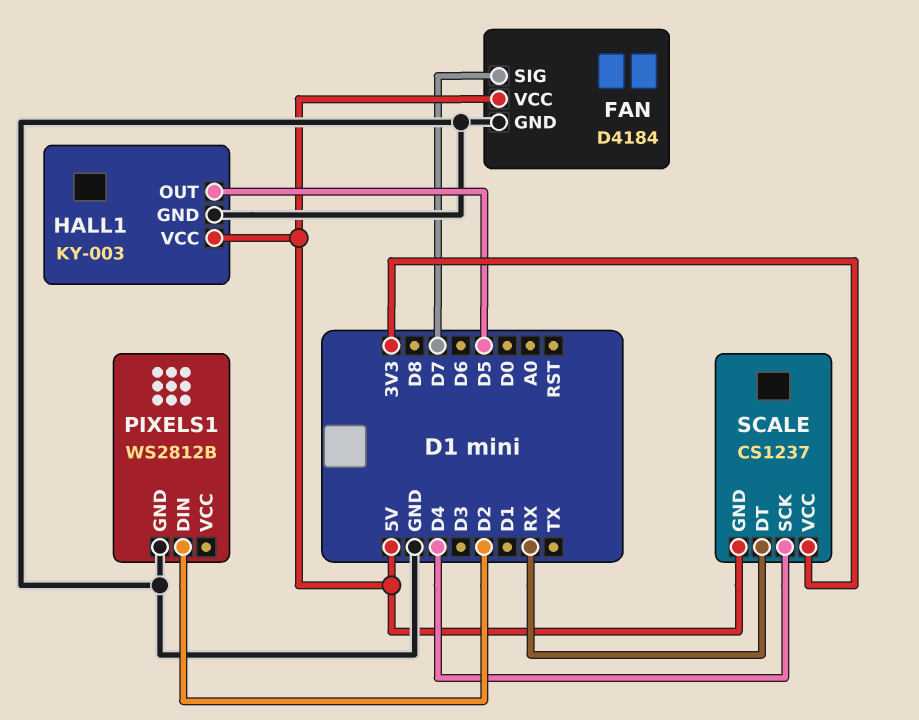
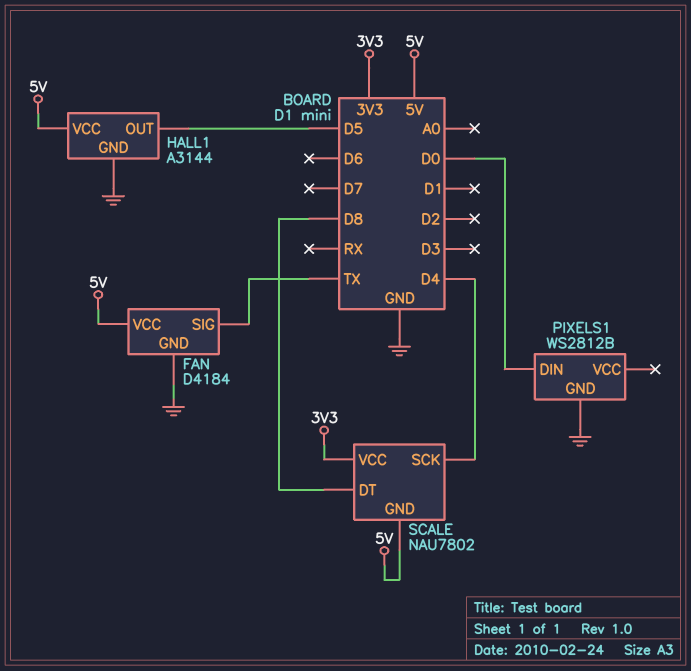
FAN pin SIG: D7 -> TX
HALL1: KY-003 -> A3144
PIXELS1 pin DIN: D2 -> D0
SCALE: CS1237 -> NAU7802
SCALE pin DT: RX -> D8

